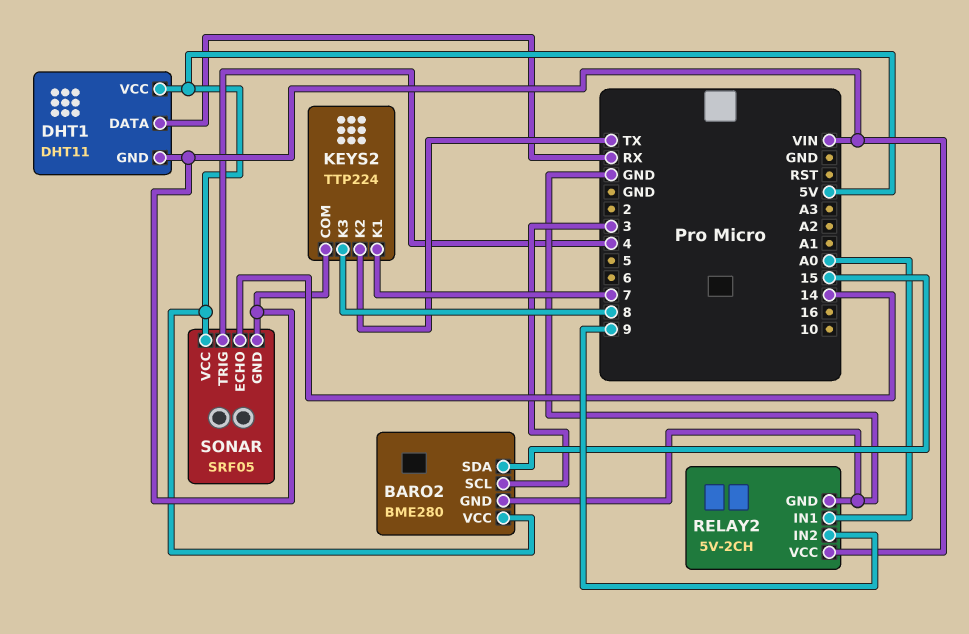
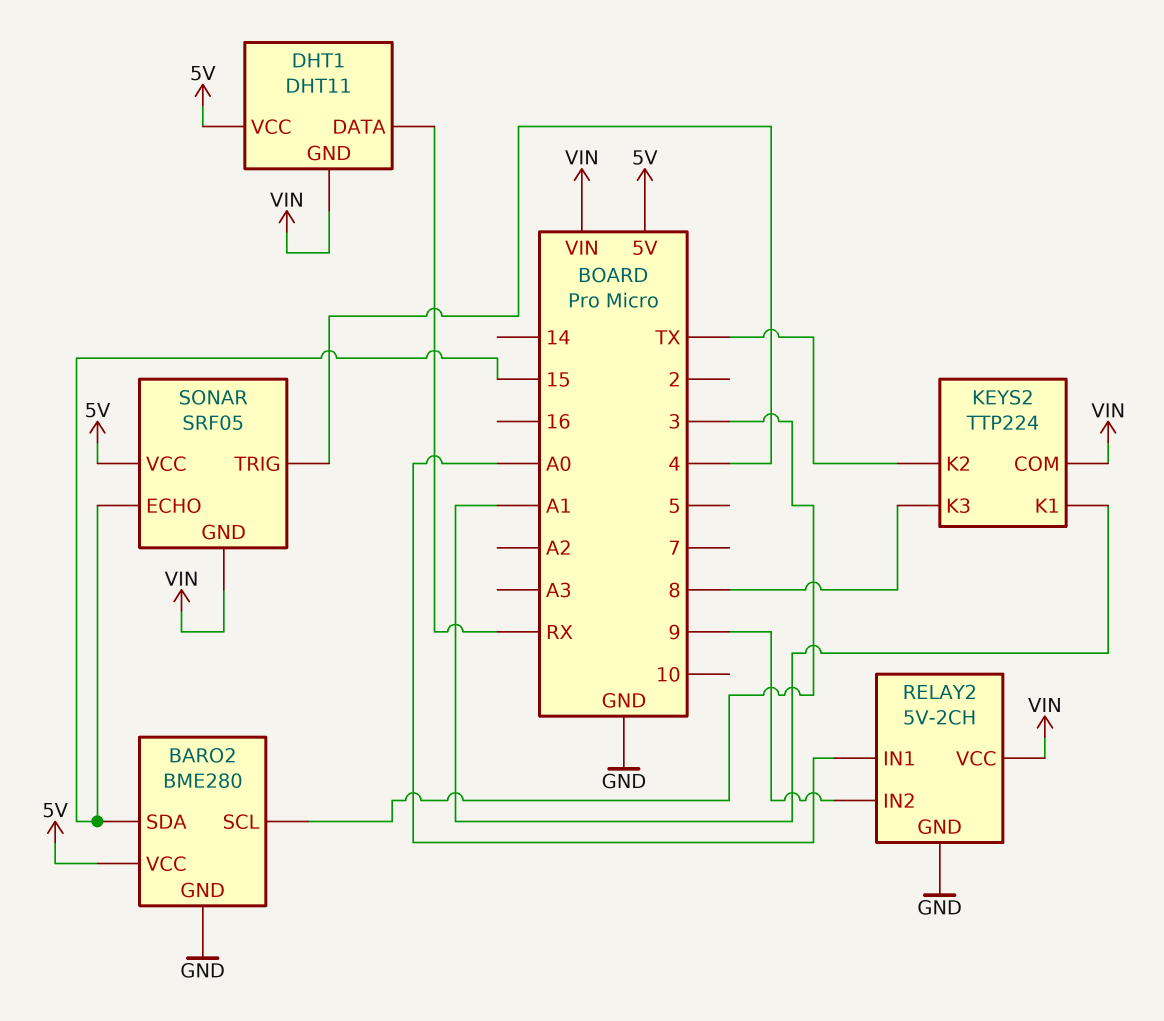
KEYS2 pin K1: 7 -> A1
SONAR pin ECHO: 14 -> 15

